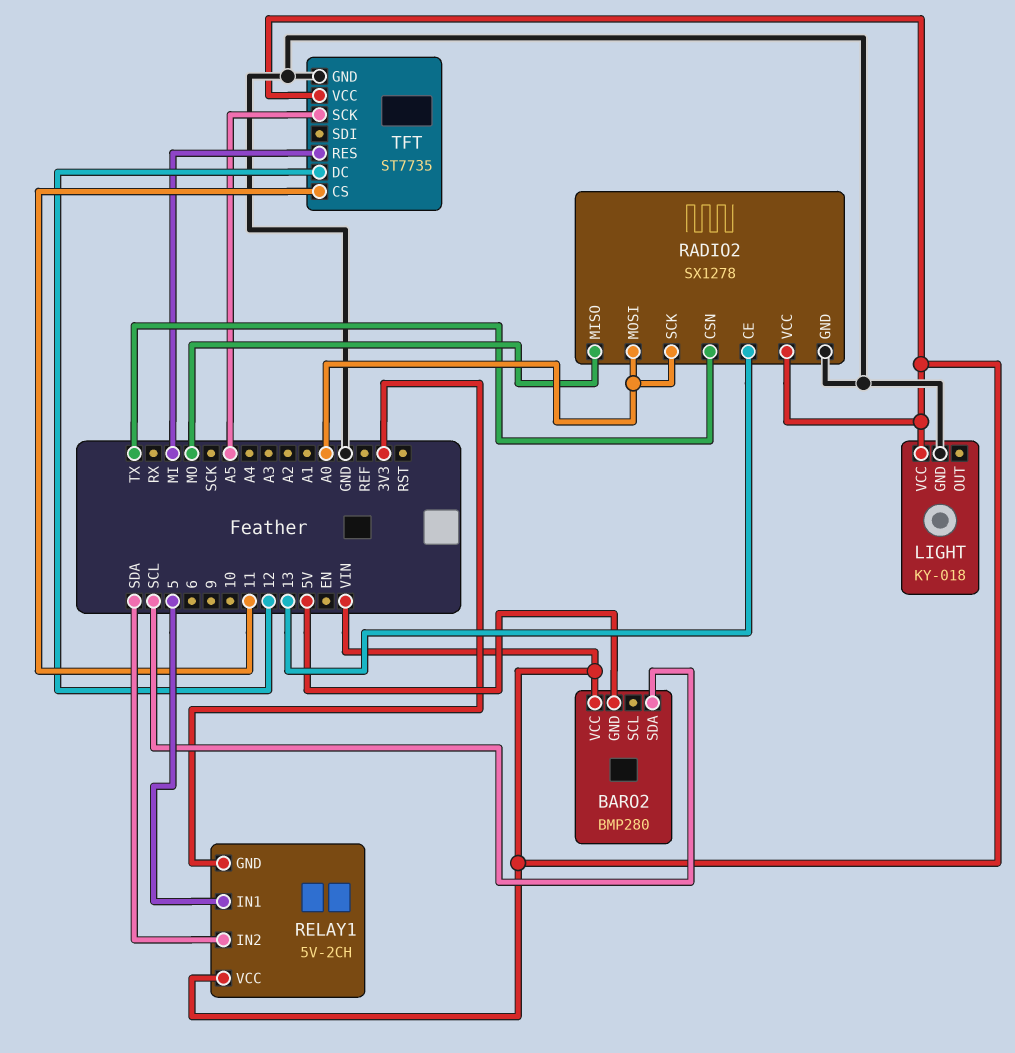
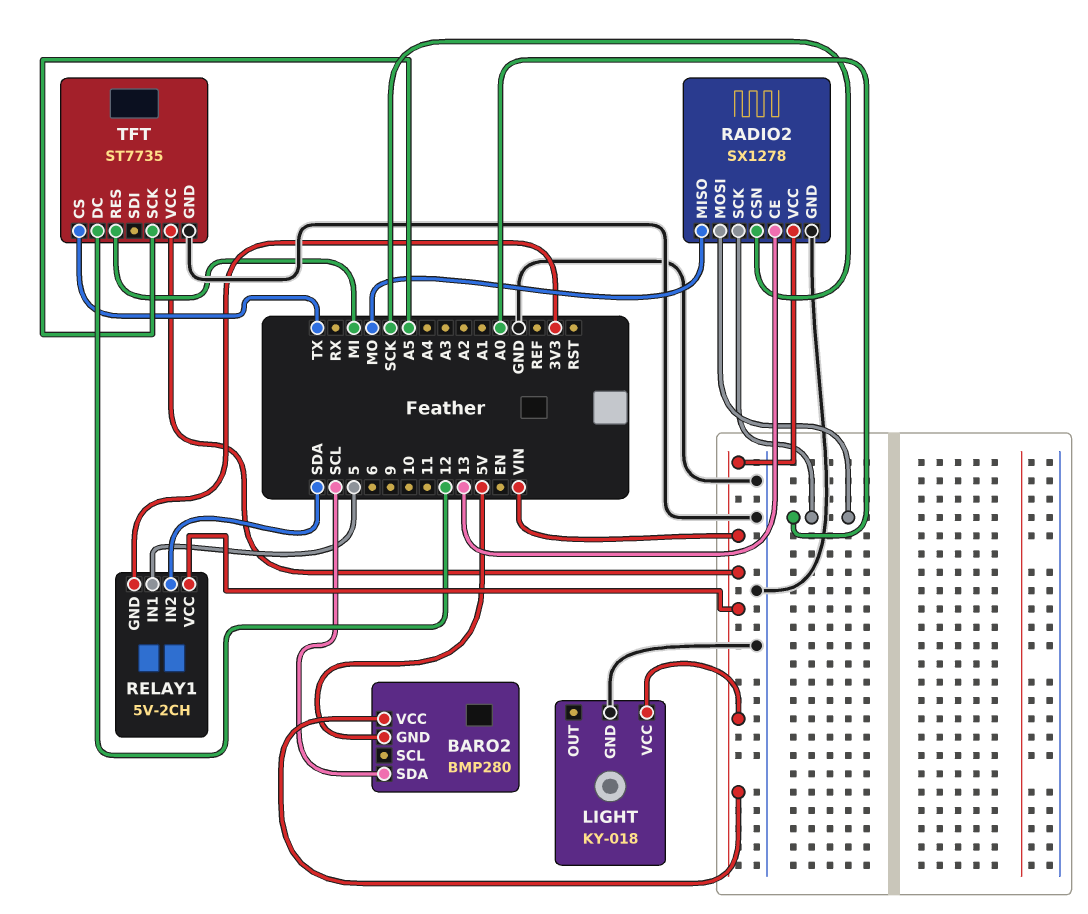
RADIO2 pin CSN: TX -> SCK
TFT pin CS: 11 -> TX

